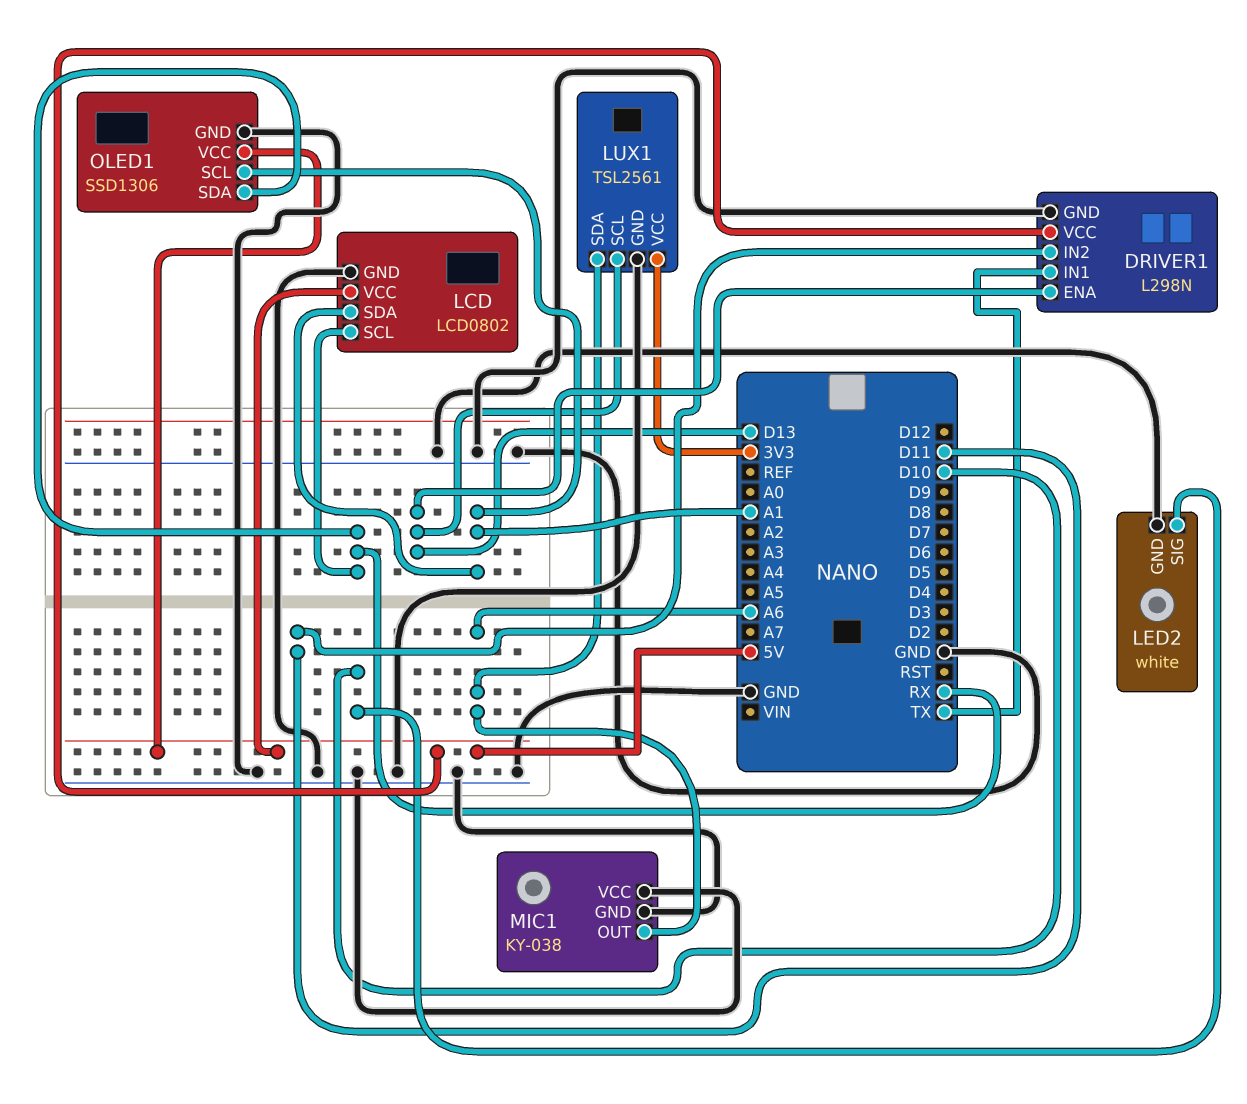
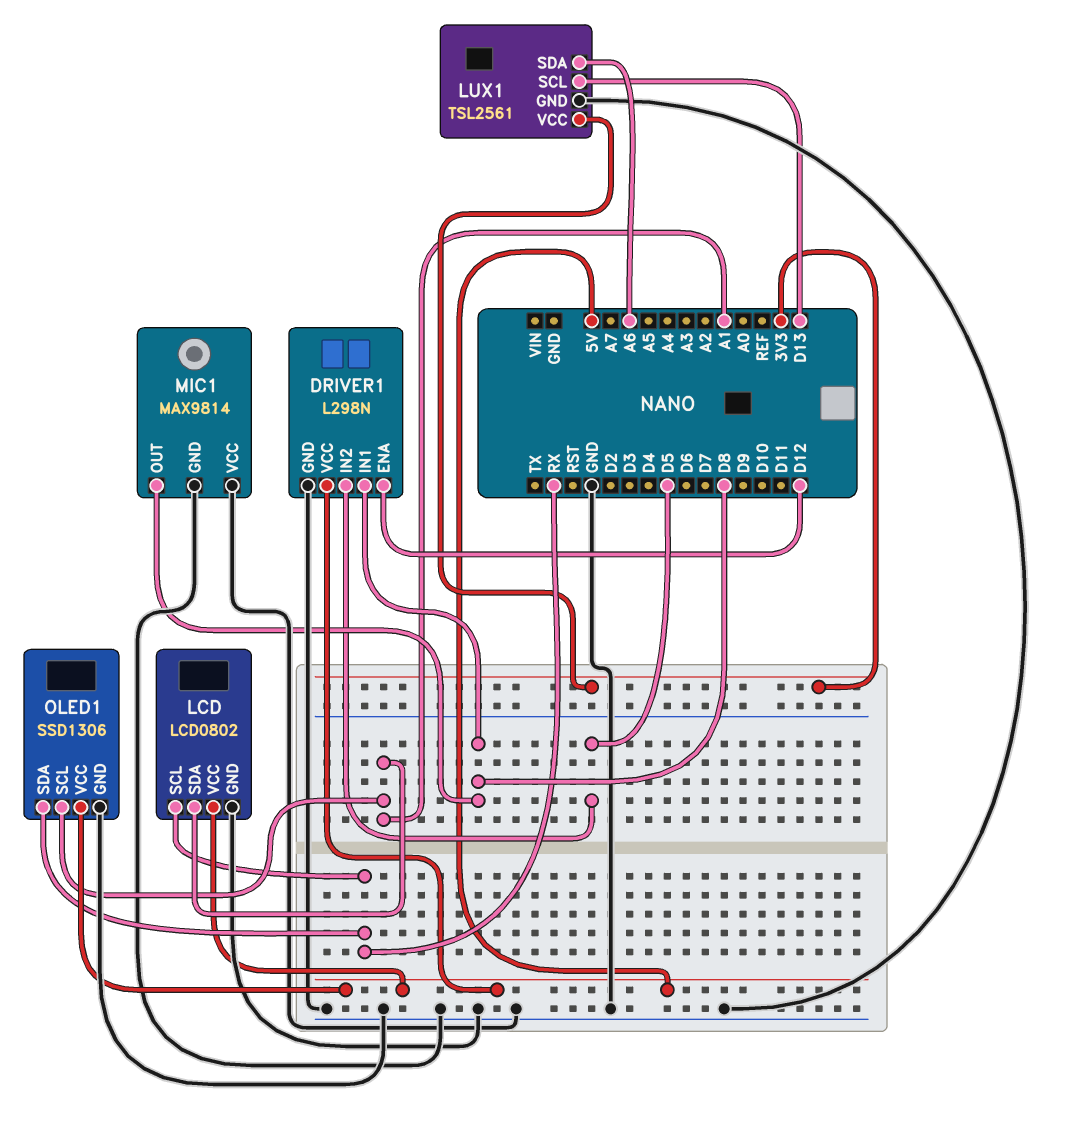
DRIVER1 pin ENA: D13 -> D12
DRIVER1 pin IN1: TX -> D8
DRIVER1 pin IN2: D11 -> D5
LED2: white -> none
LED2 pin GND: GND -> none
LED2 pin SIG: D10 -> none
MIC1: KY-038 -> MAX9814
MIC1 pin OUT: A6 -> D8

